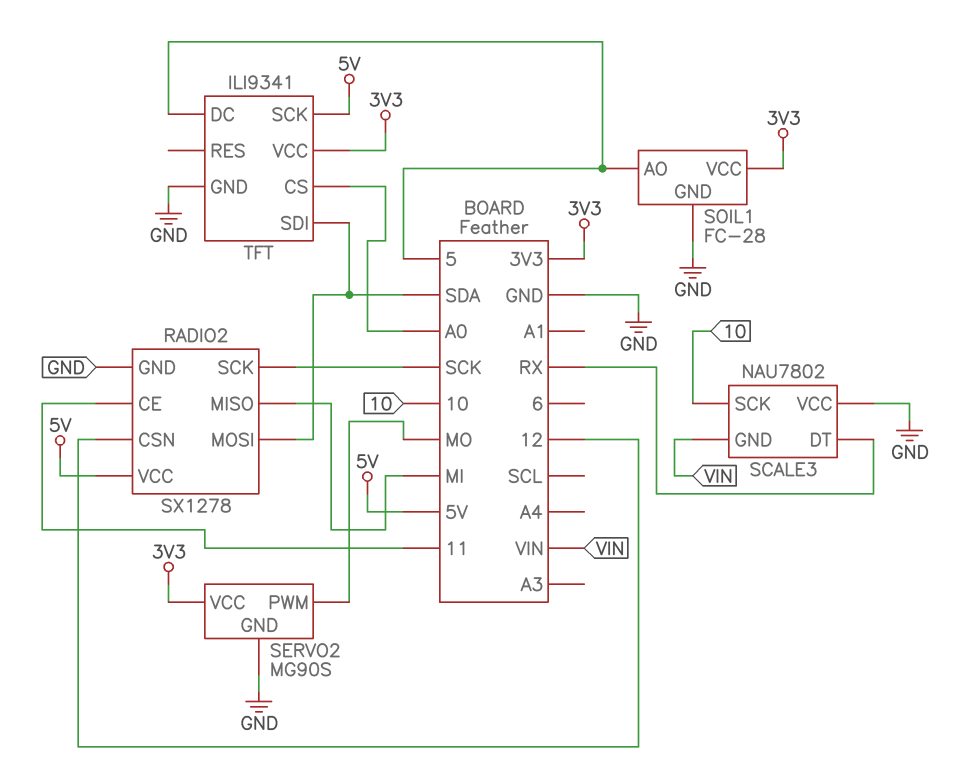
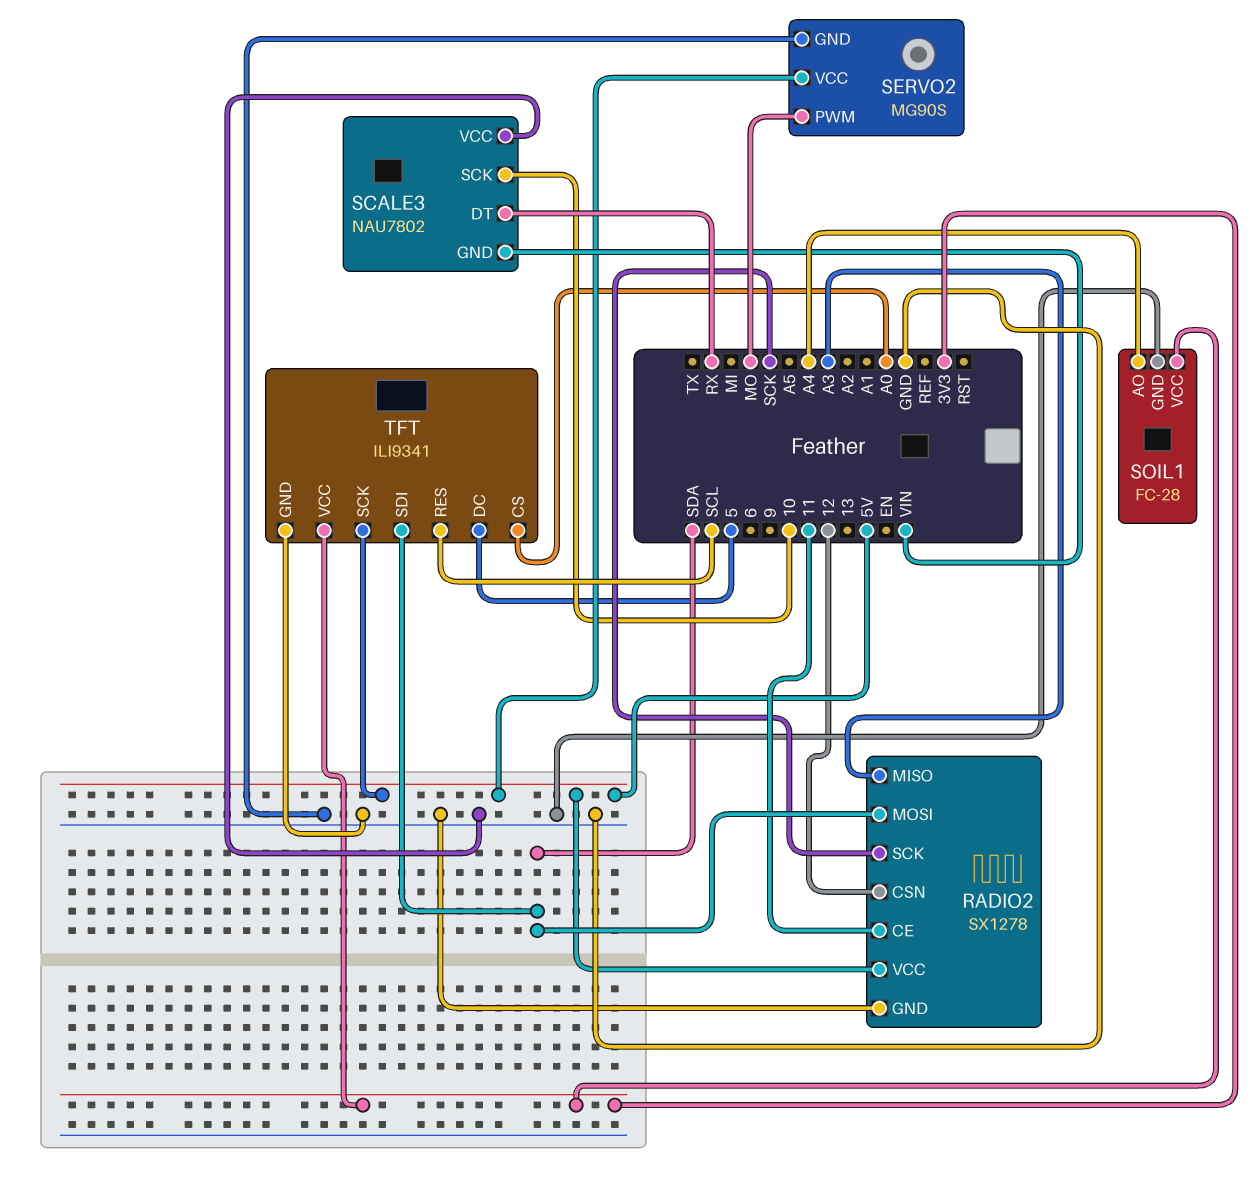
RADIO2 pin MISO: MI -> A3
SERVO2 pin VCC: 3V3 -> 5V
SOIL1 pin AO: 5 -> A4
TFT pin RES: none -> SCL

